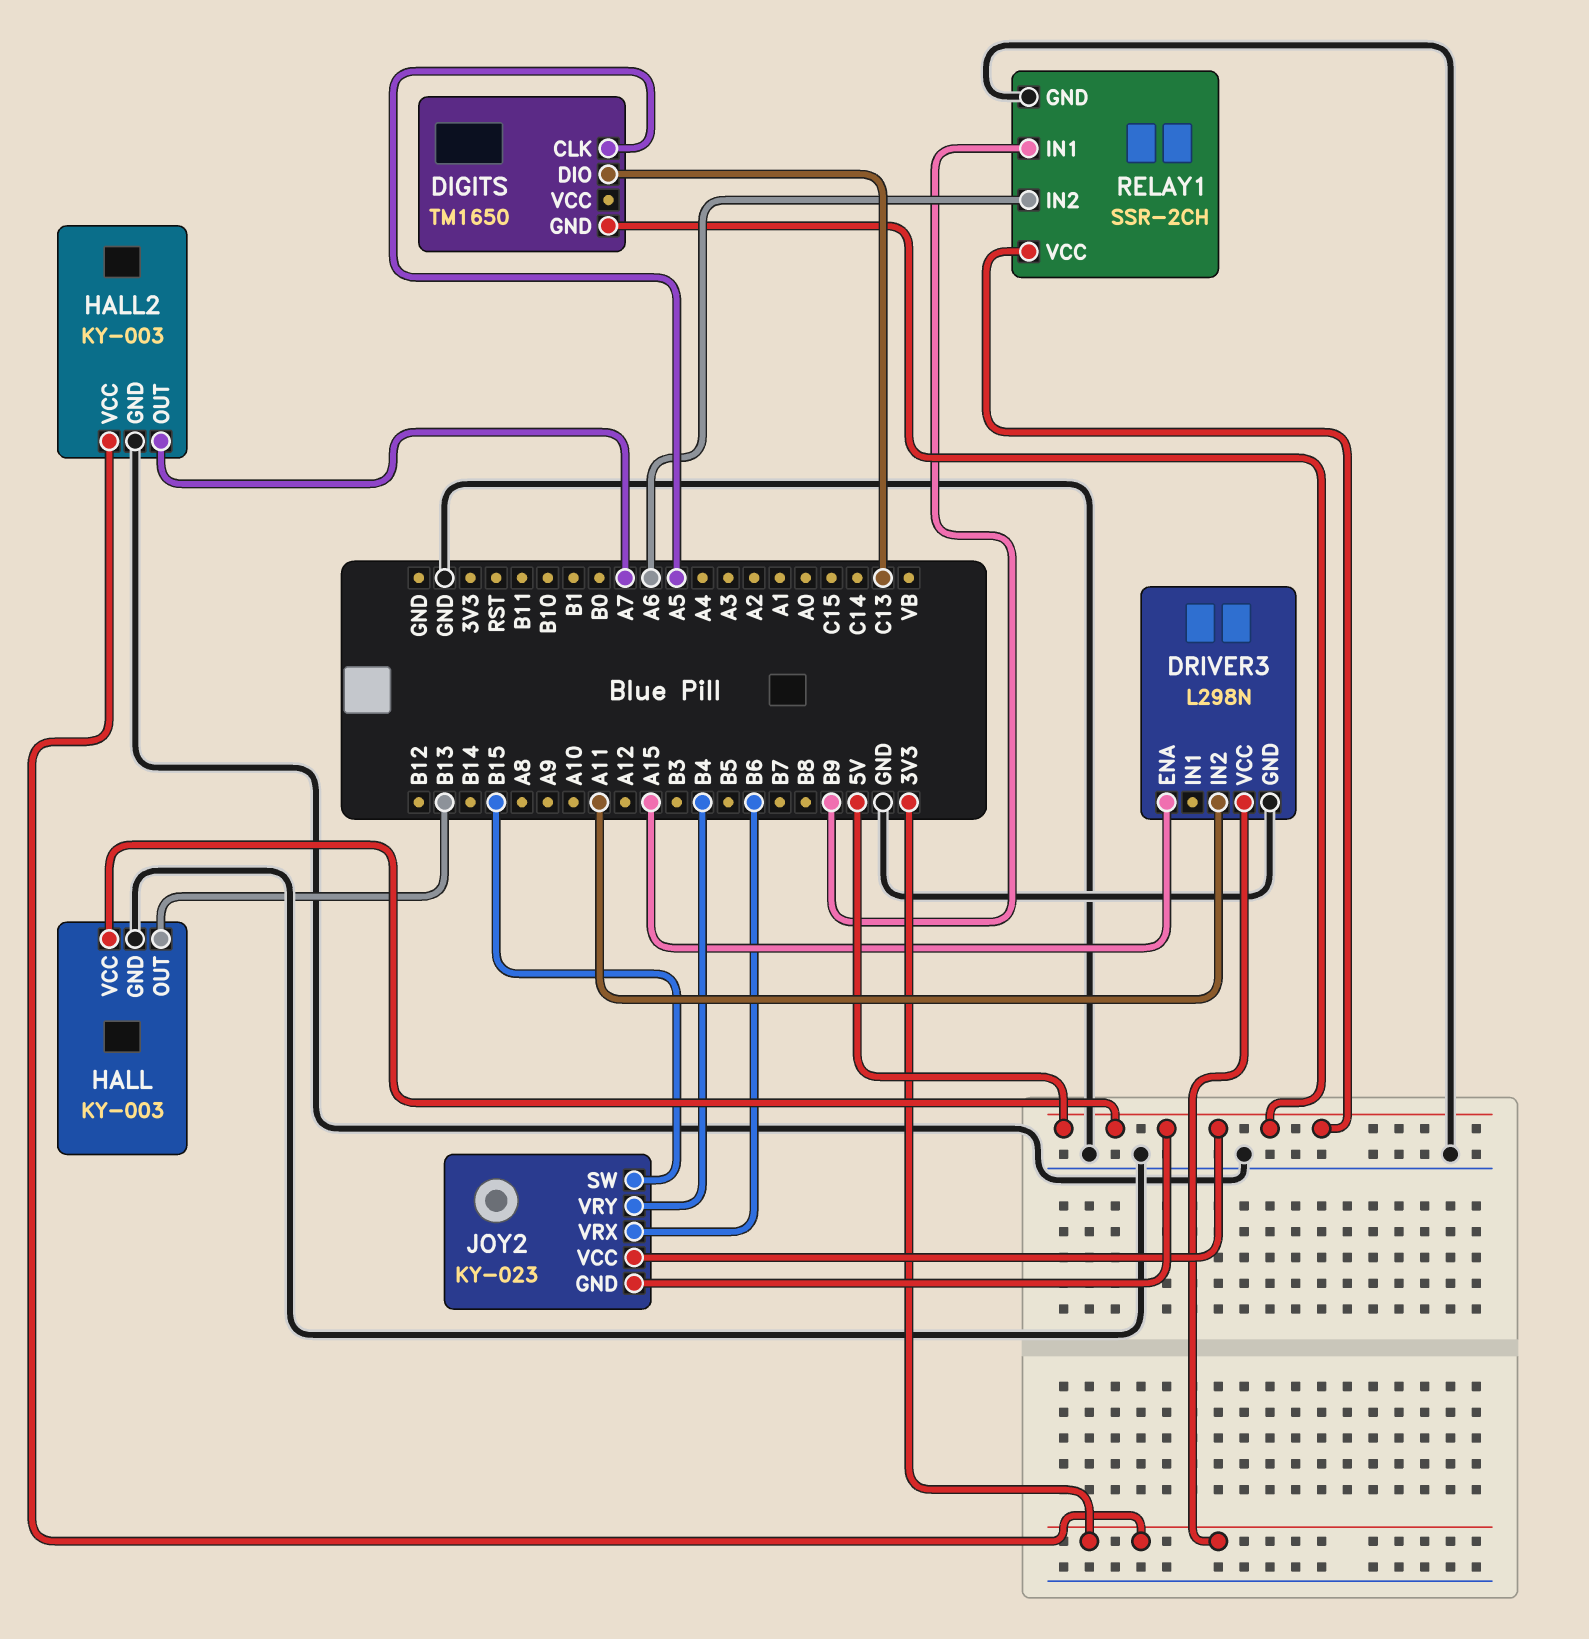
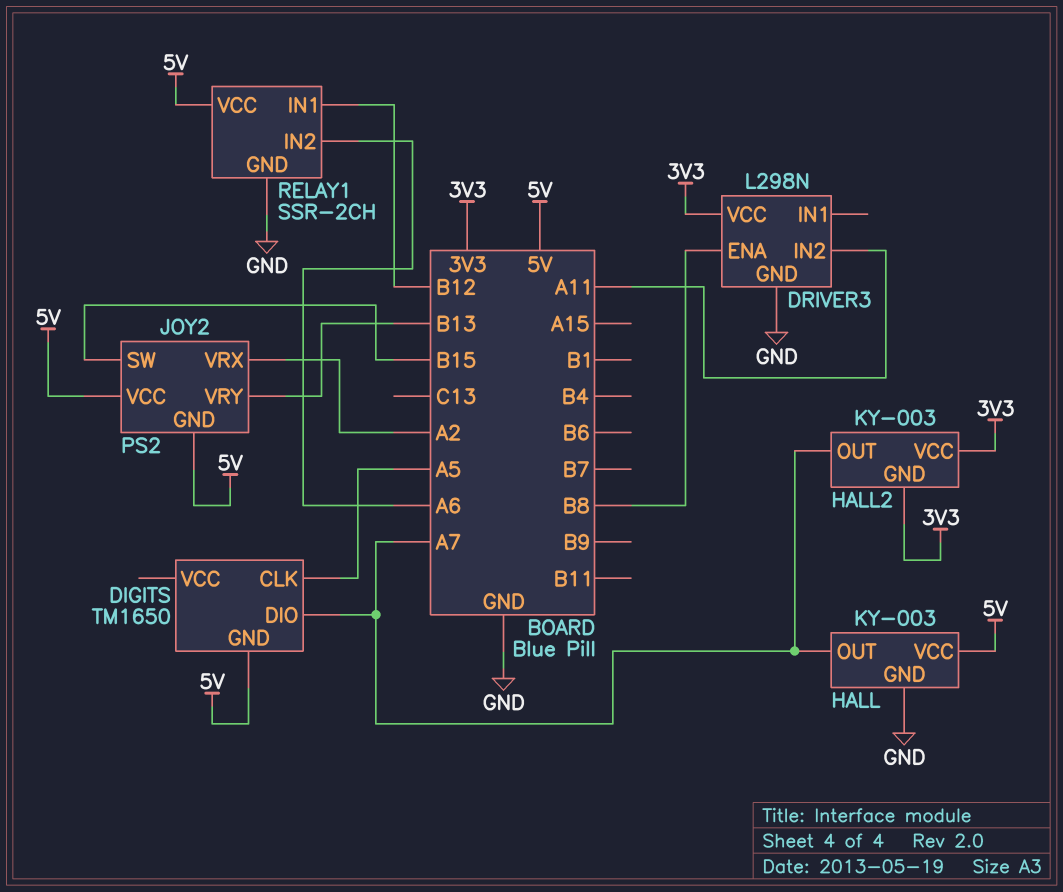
DIGITS pin DIO: C13 -> A7
DRIVER3 pin ENA: A15 -> B8
HALL pin OUT: B13 -> A7
HALL2 pin GND: GND -> 3V3
JOY2: KY-023 -> PS2
JOY2 pin VRX: B6 -> A2
JOY2 pin VRY: B4 -> B13
RELAY1 pin IN1: B9 -> B12

